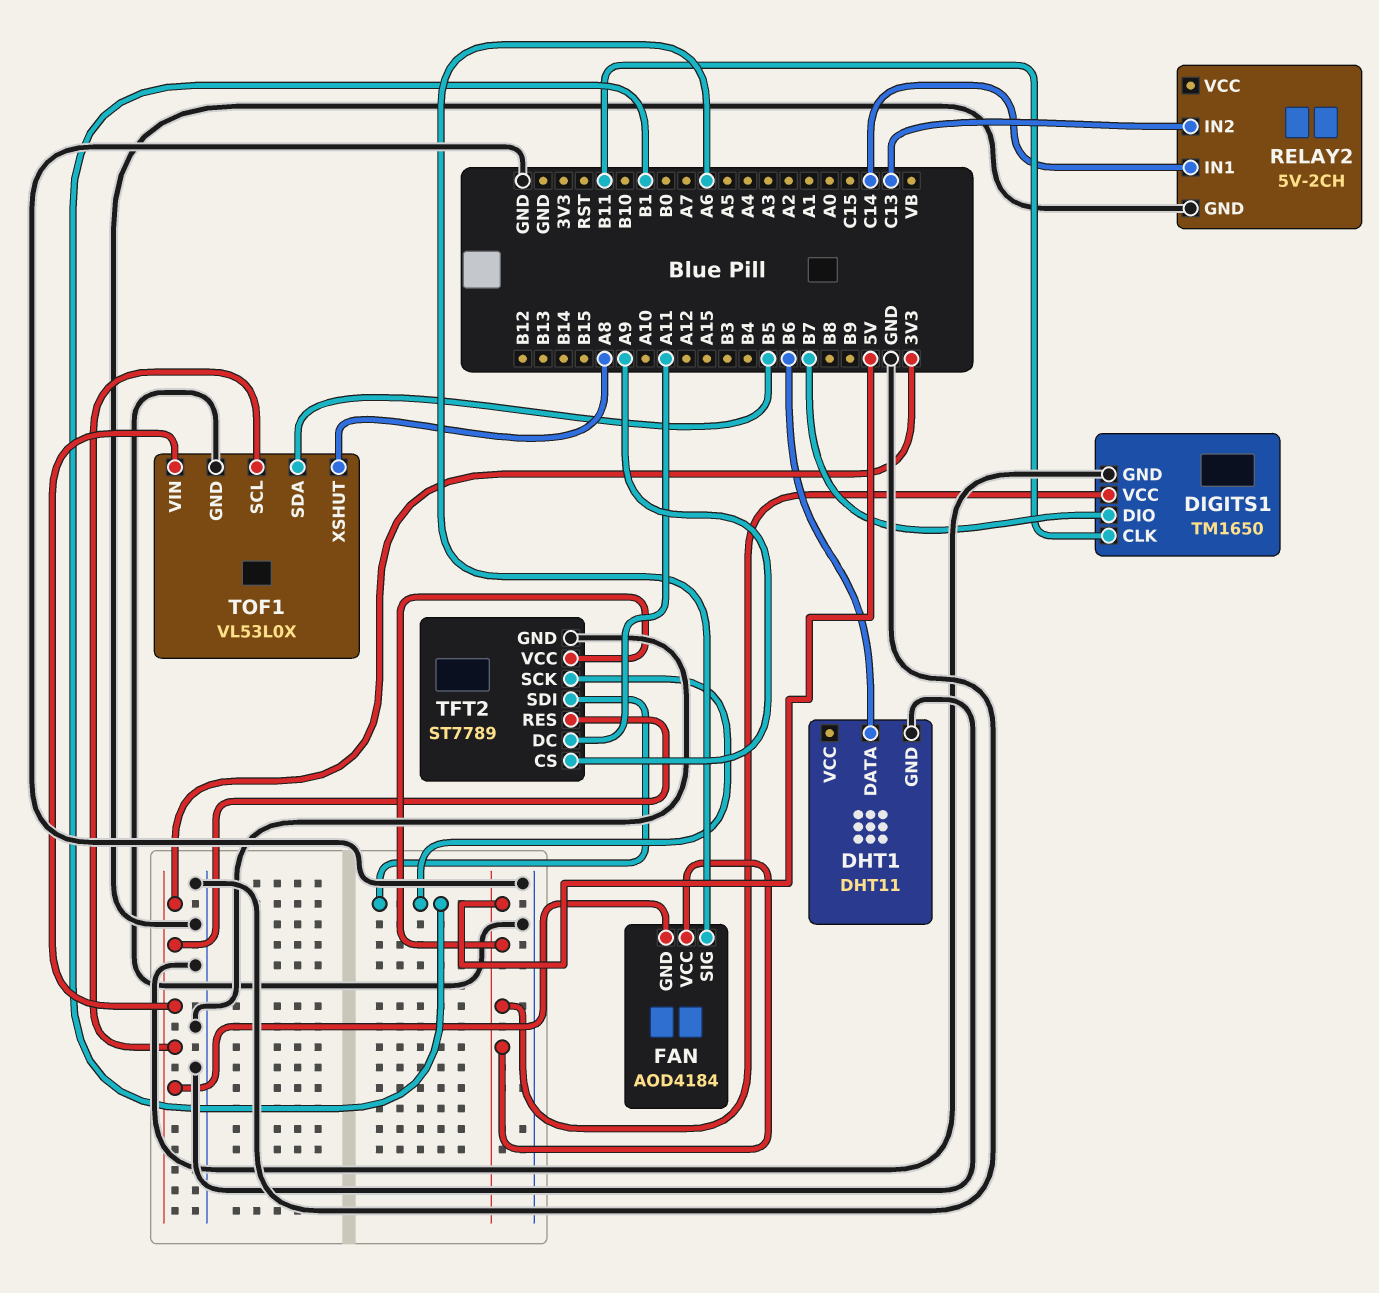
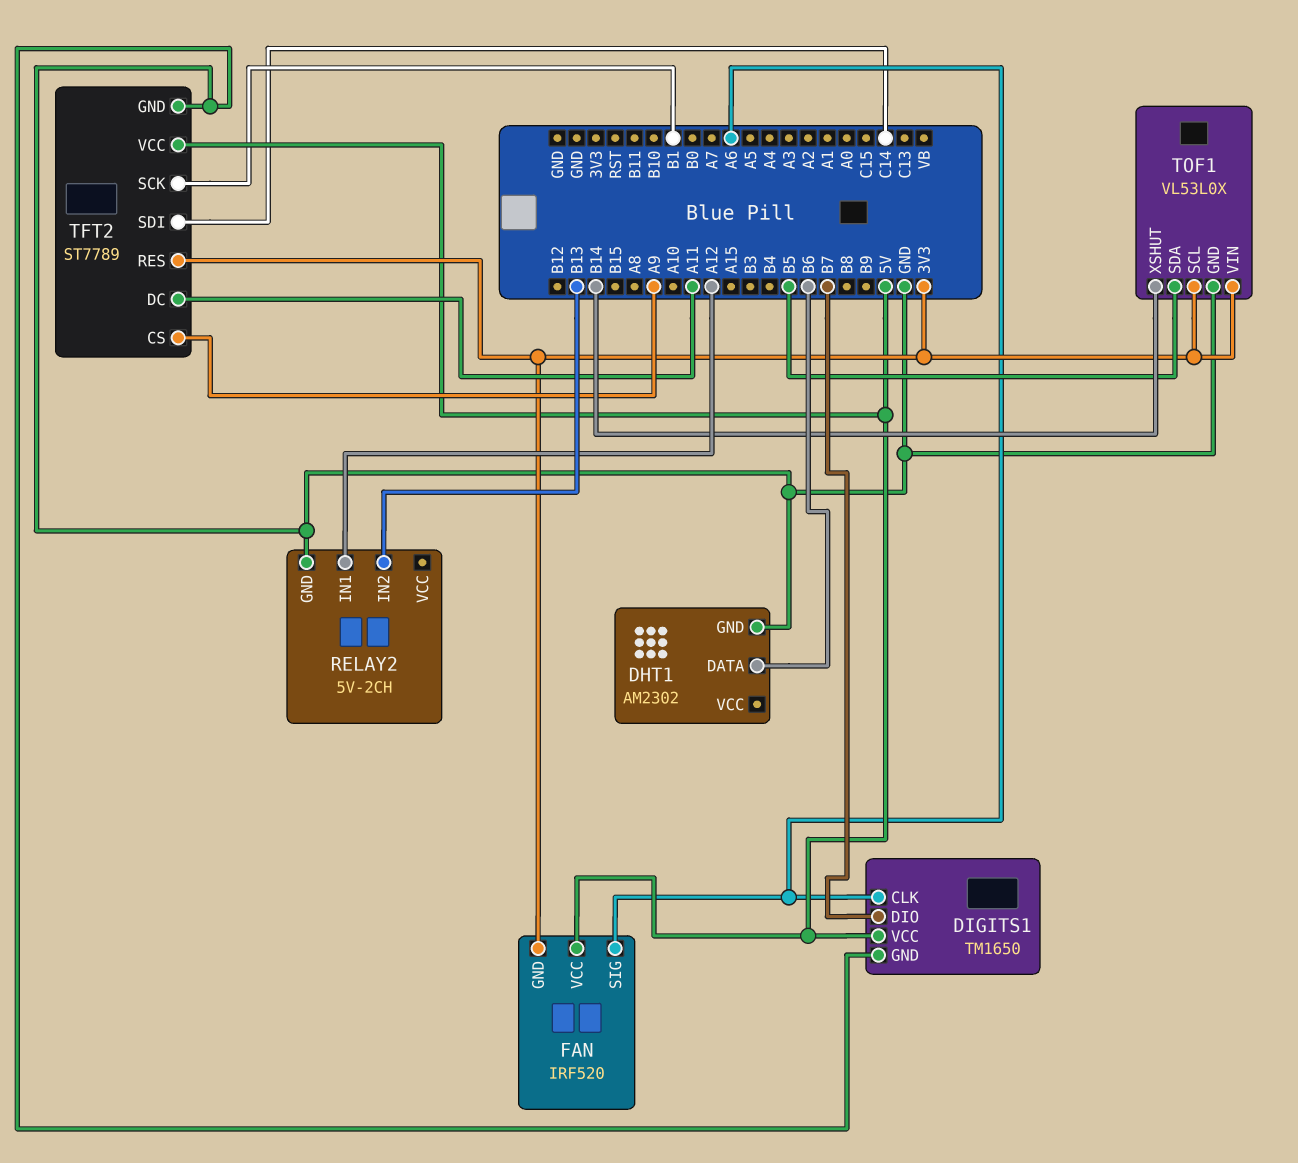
DHT1: DHT11 -> AM2302
DIGITS1 pin CLK: B11 -> A6
FAN: AOD4184 -> IRF520
RELAY2 pin IN1: C14 -> A12
RELAY2 pin IN2: C13 -> B13
TFT2 pin SDI: B1 -> C14
TOF1 pin XSHUT: A8 -> B14

